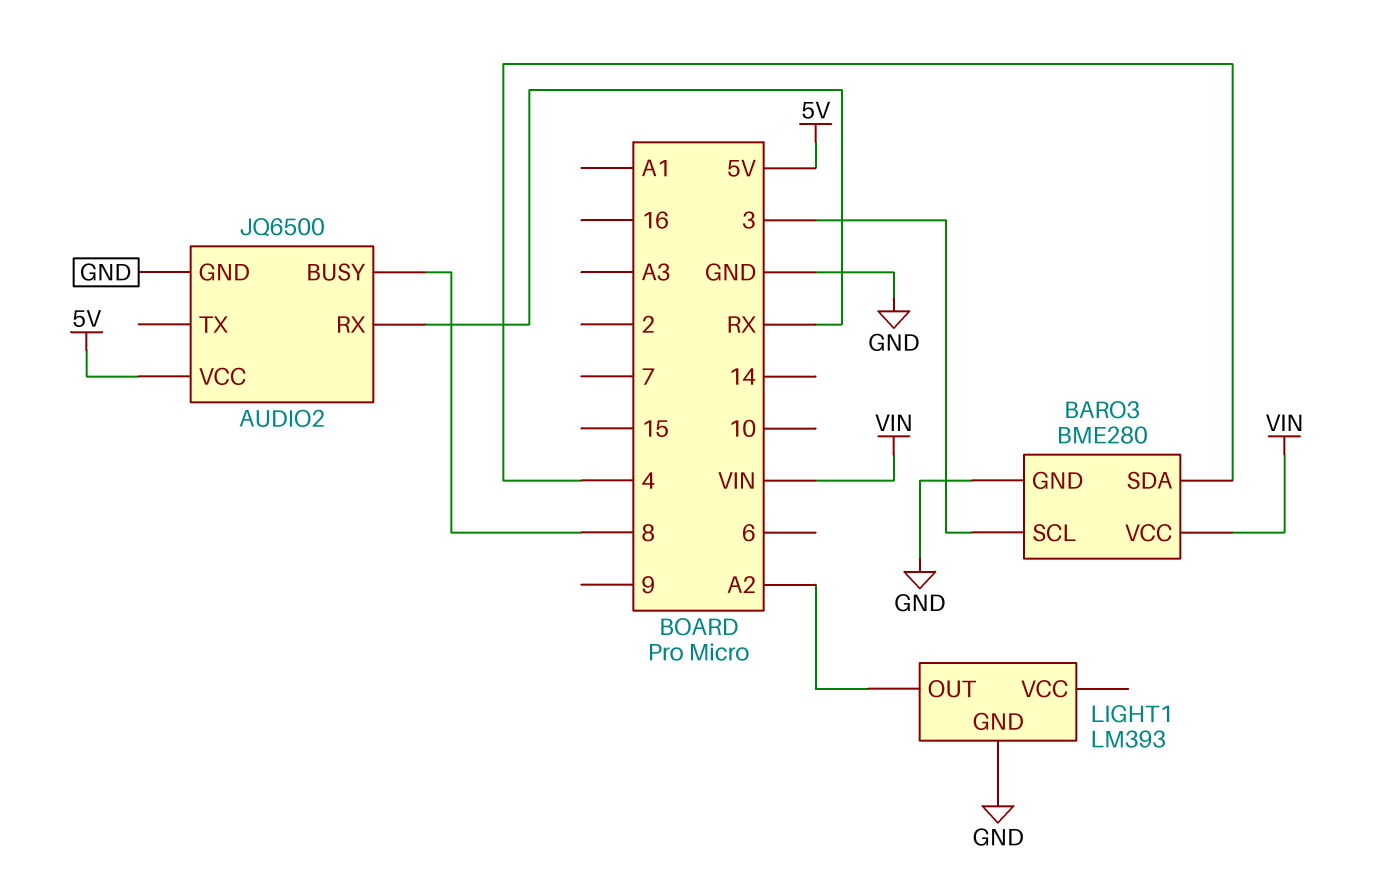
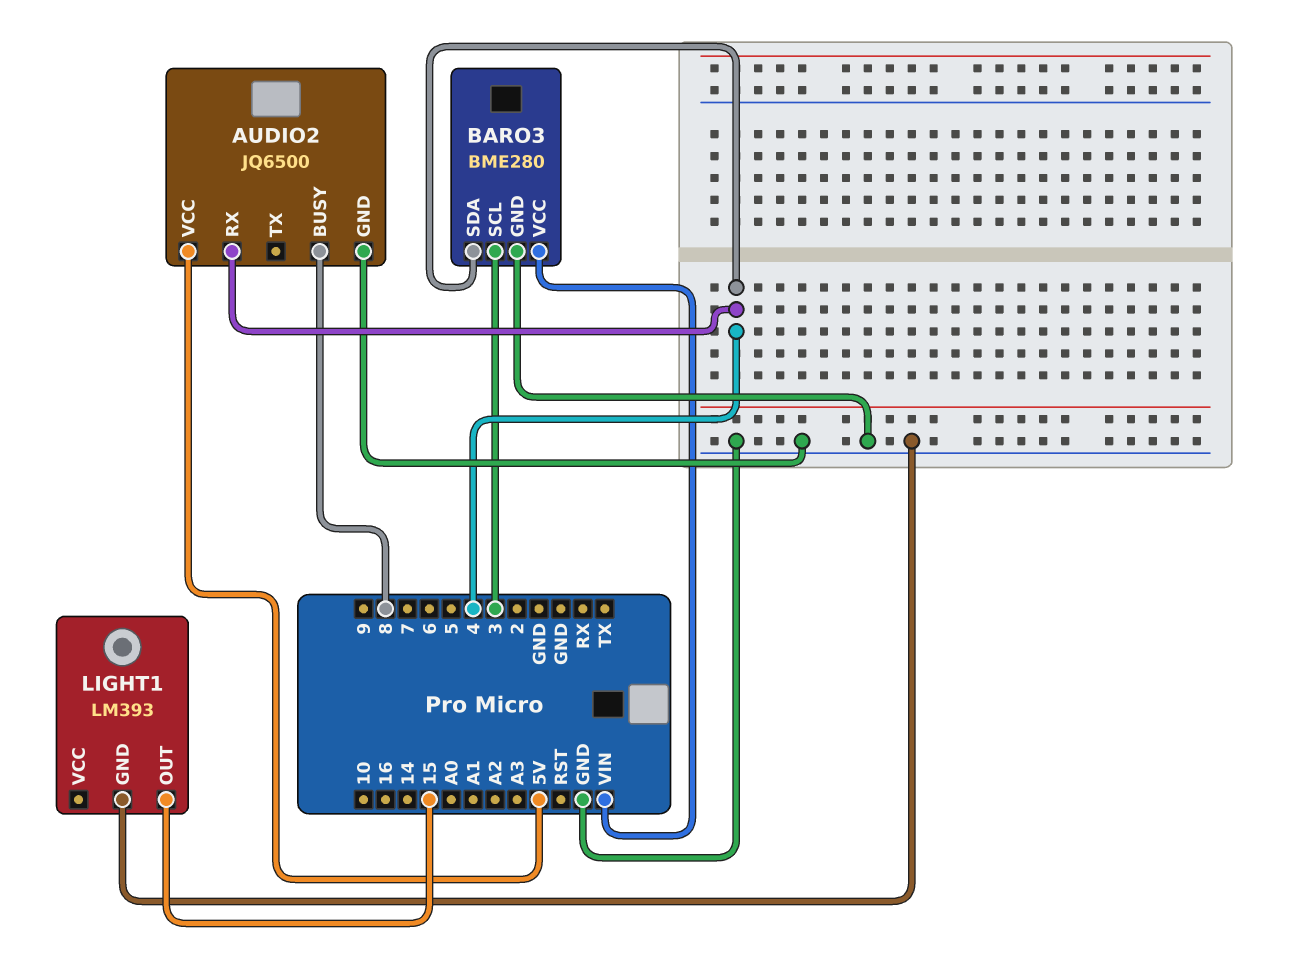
AUDIO2 pin RX: RX -> 4
LIGHT1 pin OUT: A2 -> 15

